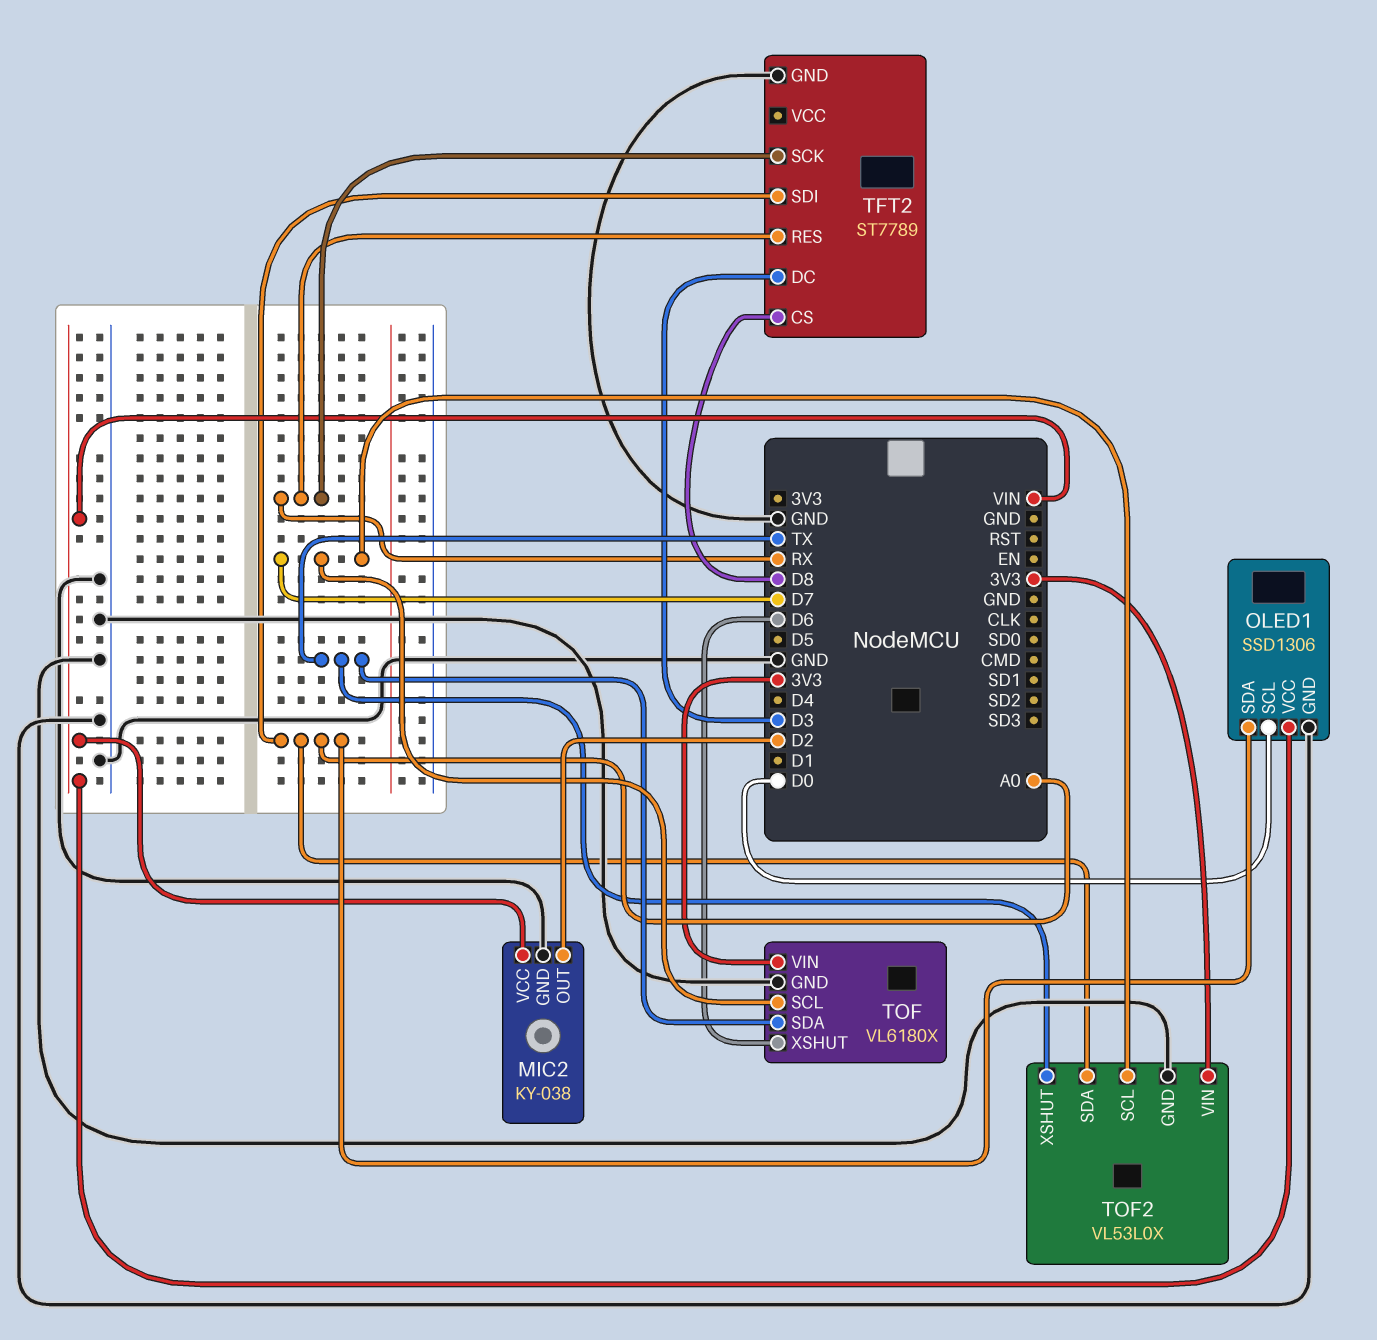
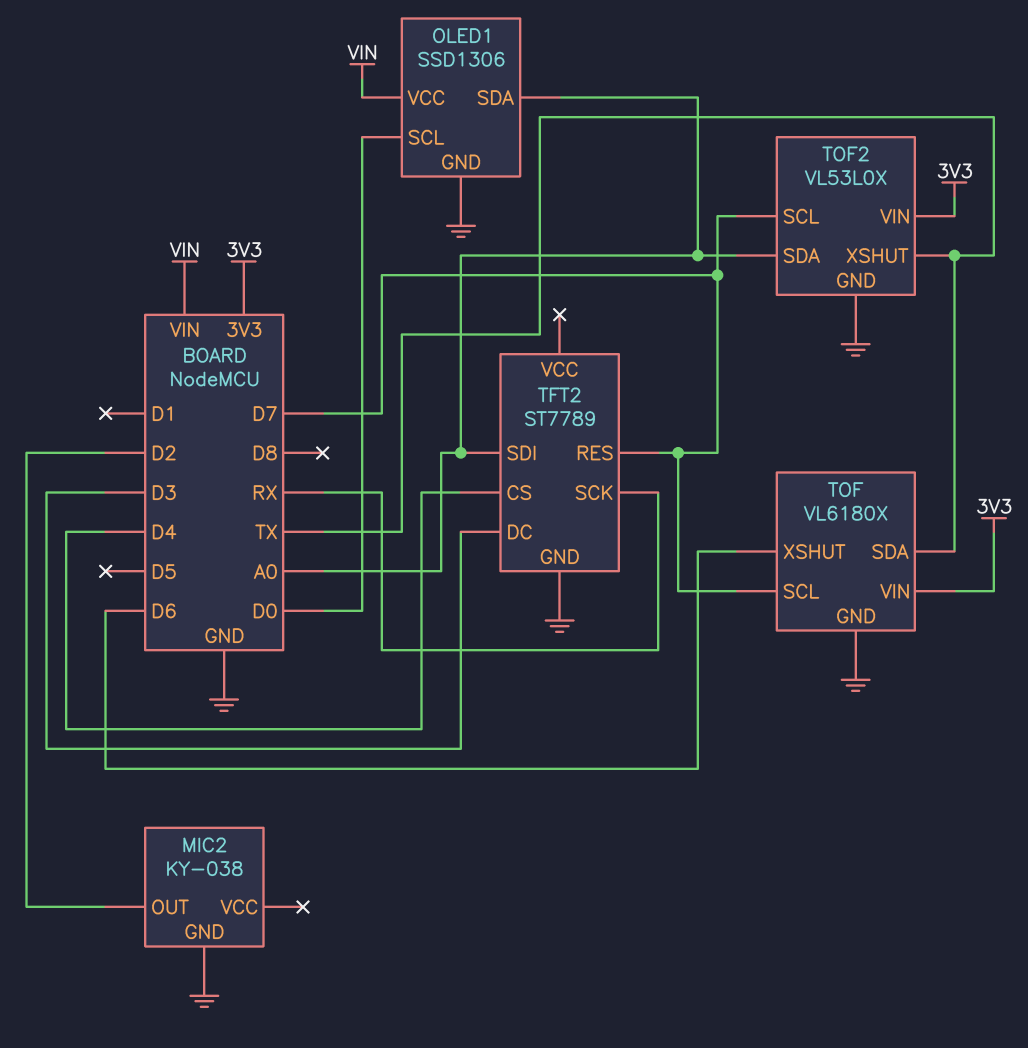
MIC2 pin VCC: VIN -> none
TFT2 pin CS: D8 -> D4
TFT2 pin RES: RX -> D7

